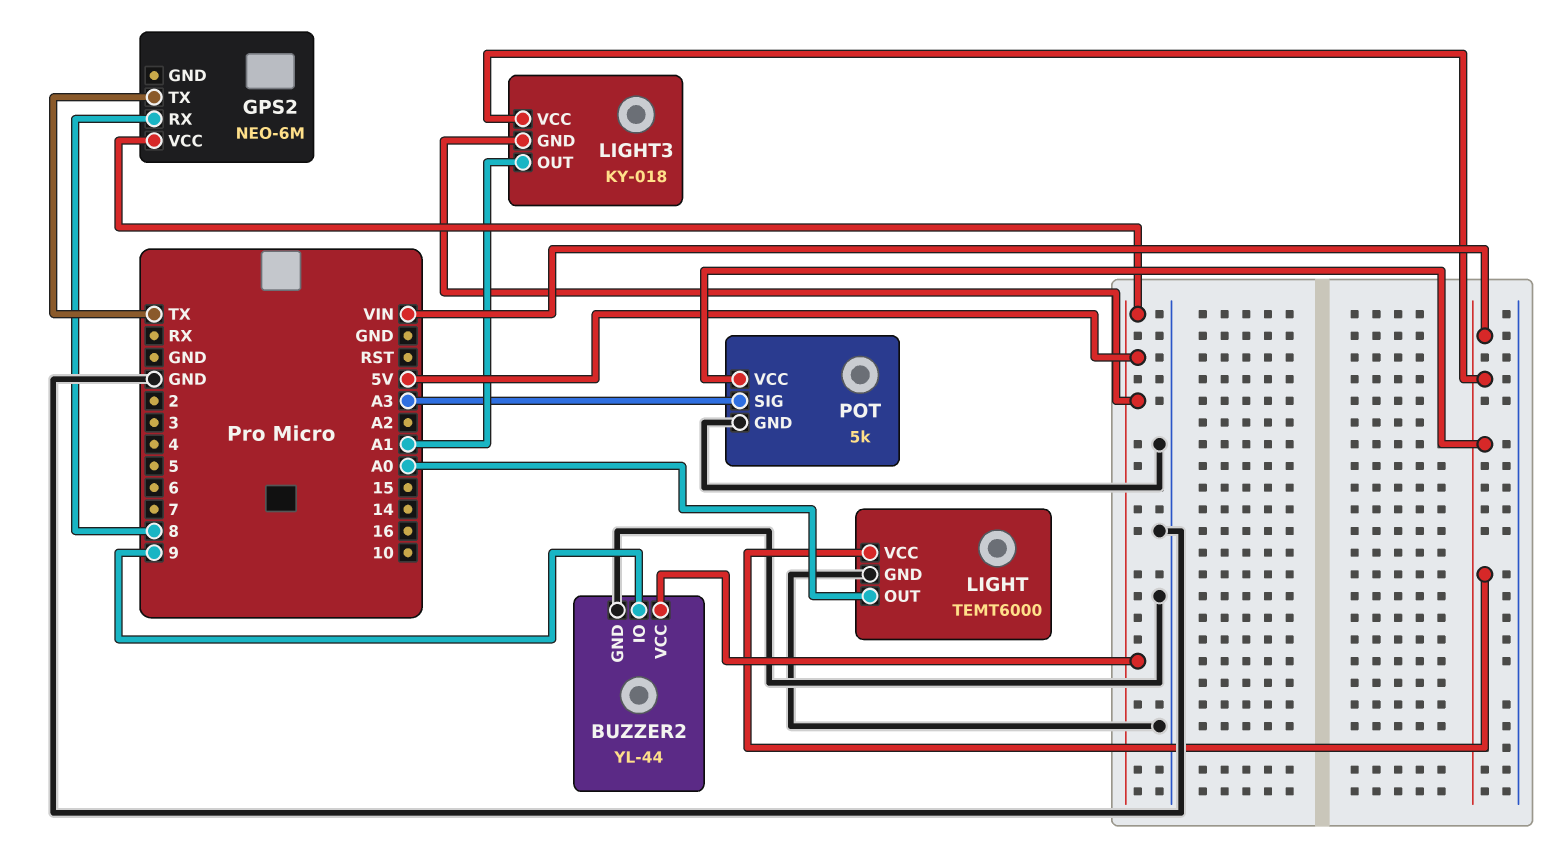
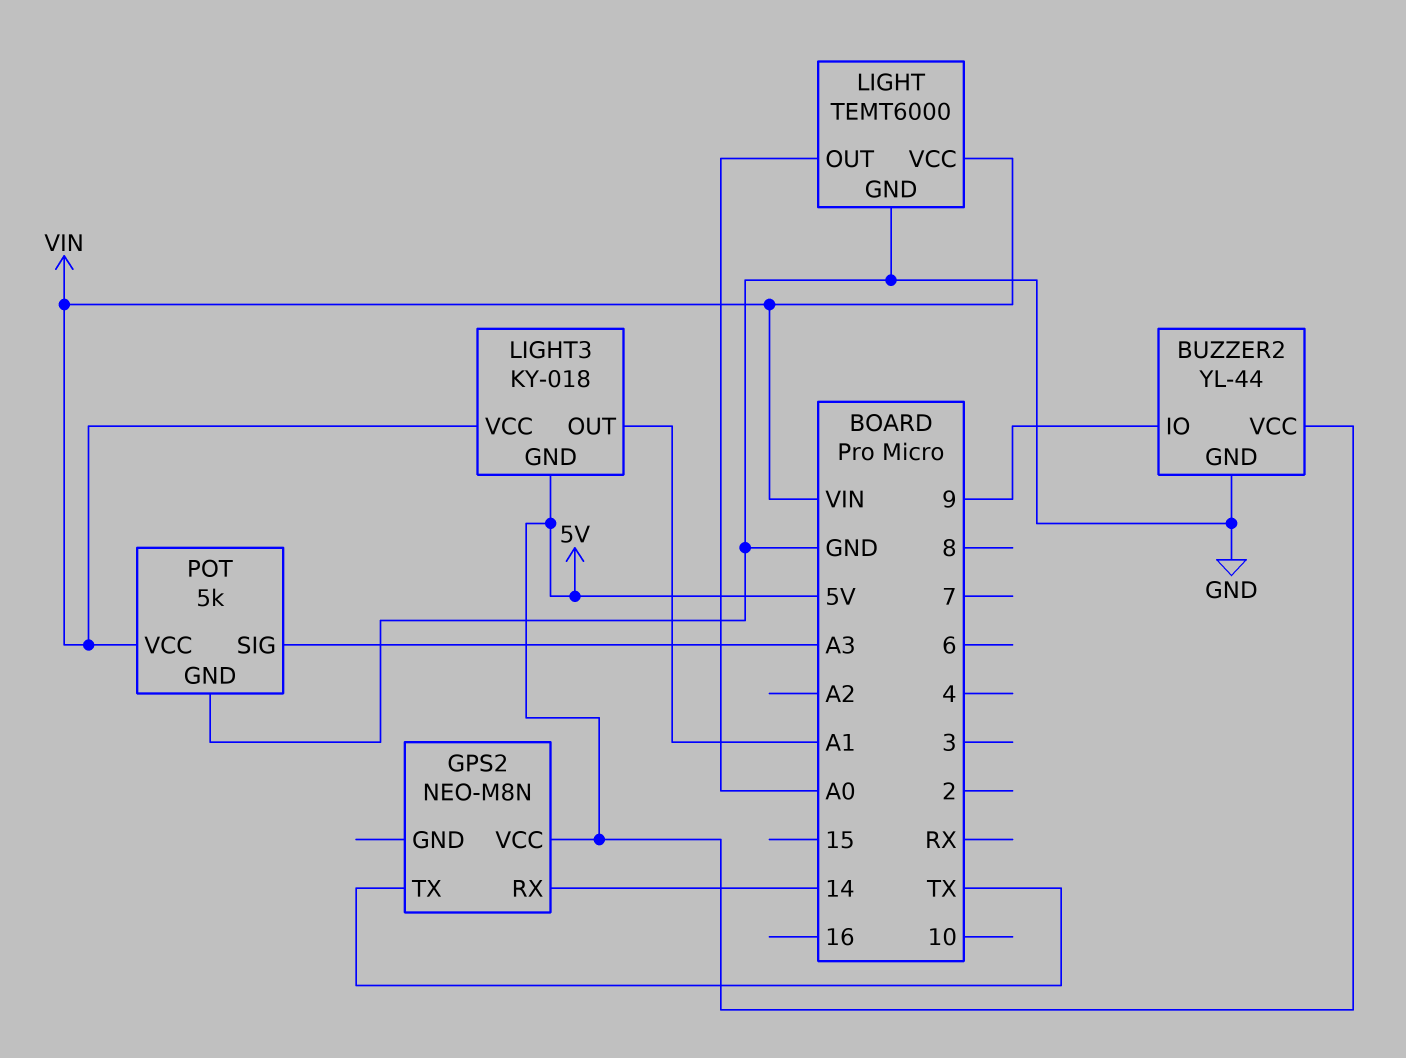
GPS2: NEO-6M -> NEO-M8N
GPS2 pin RX: 8 -> 14

